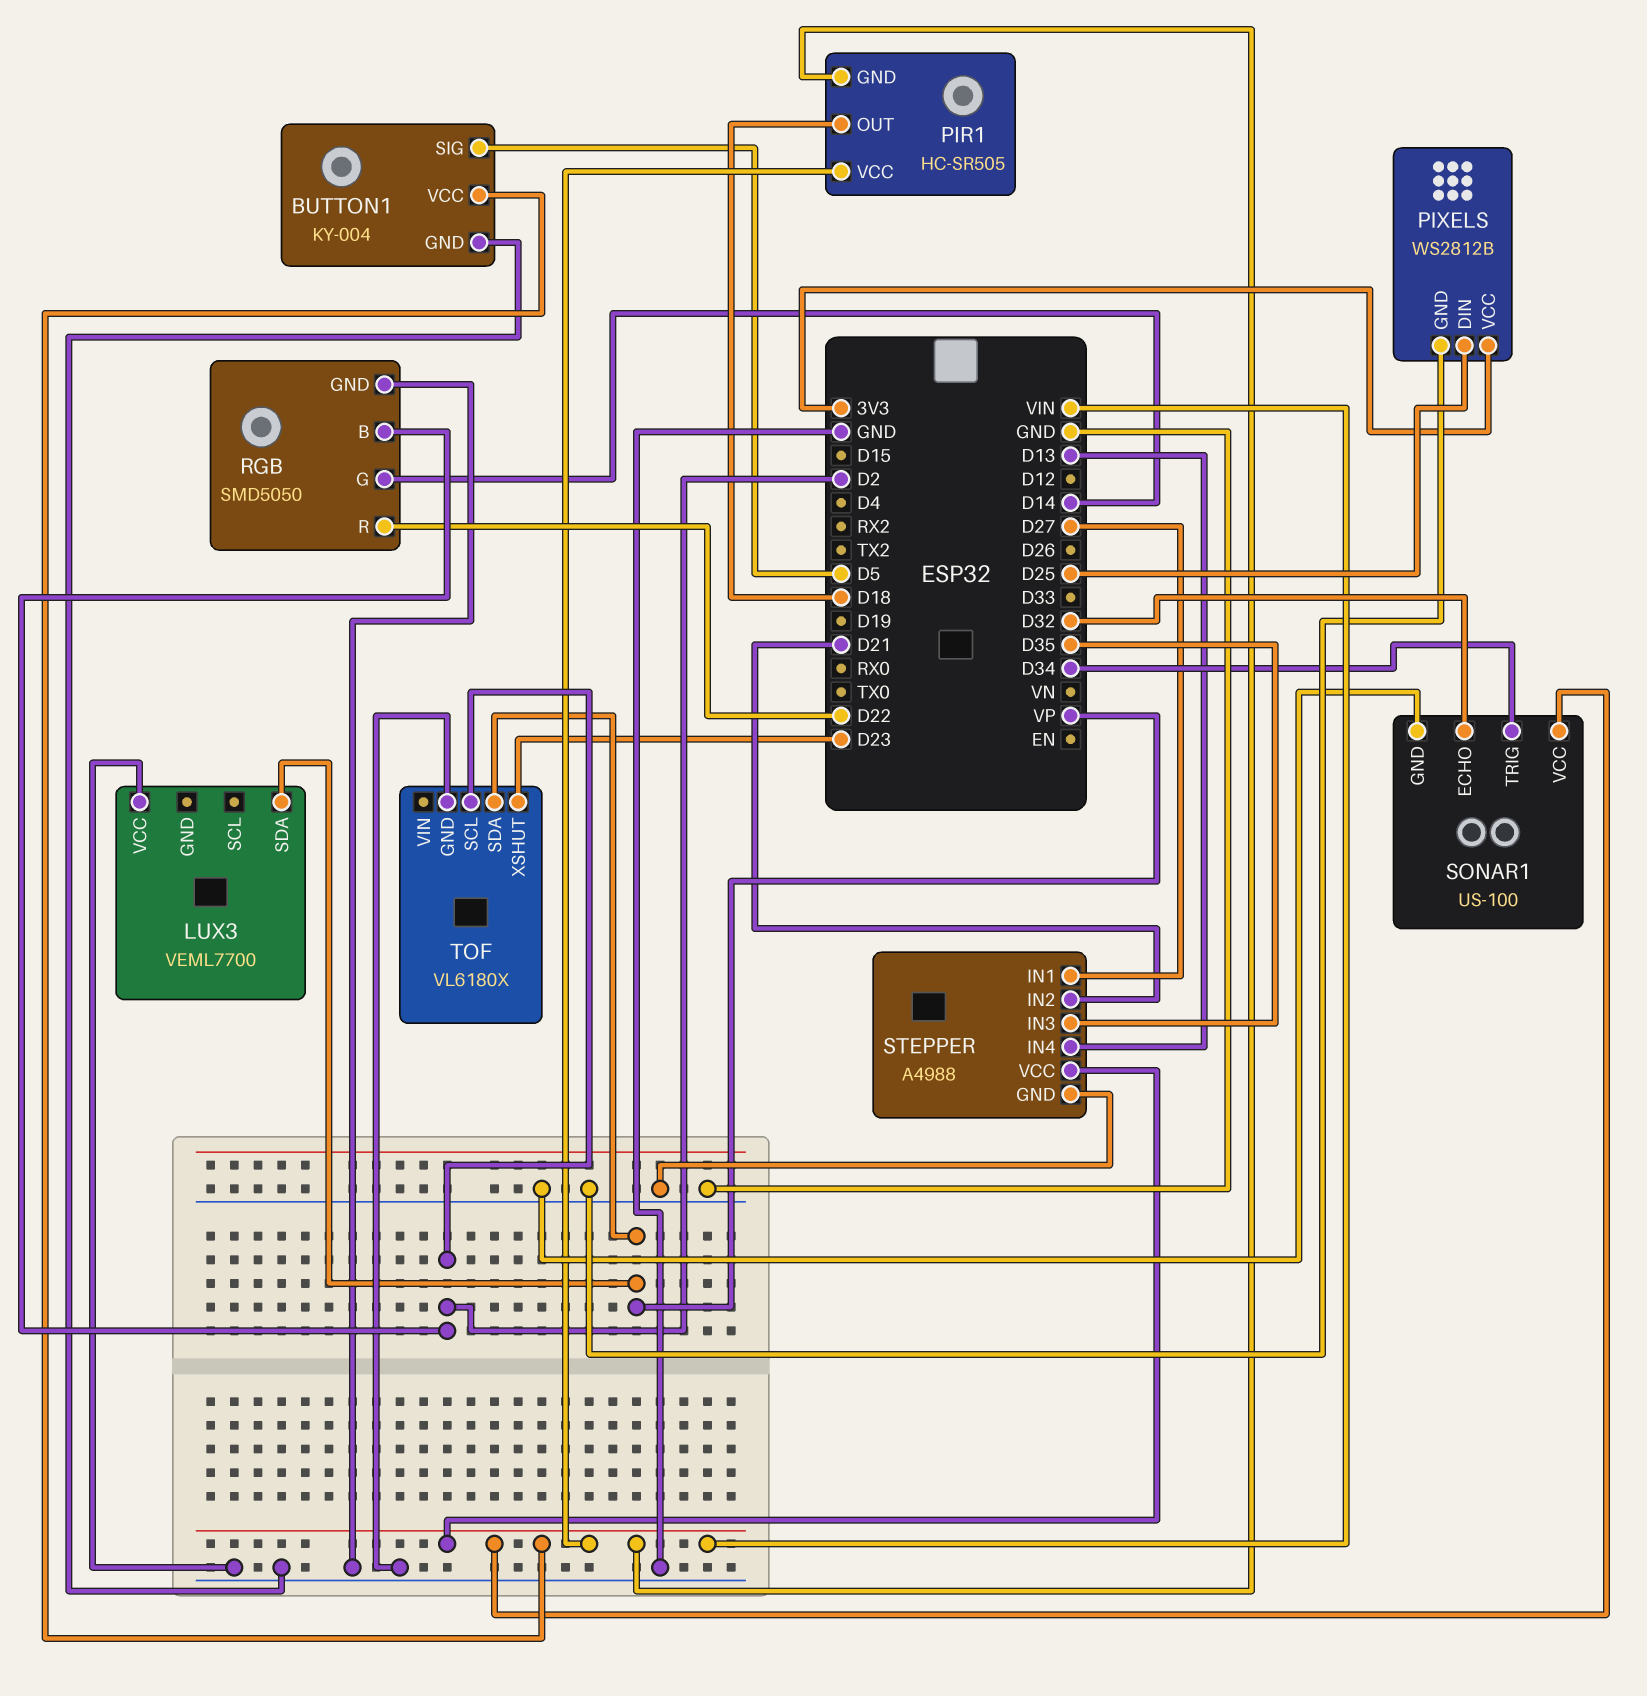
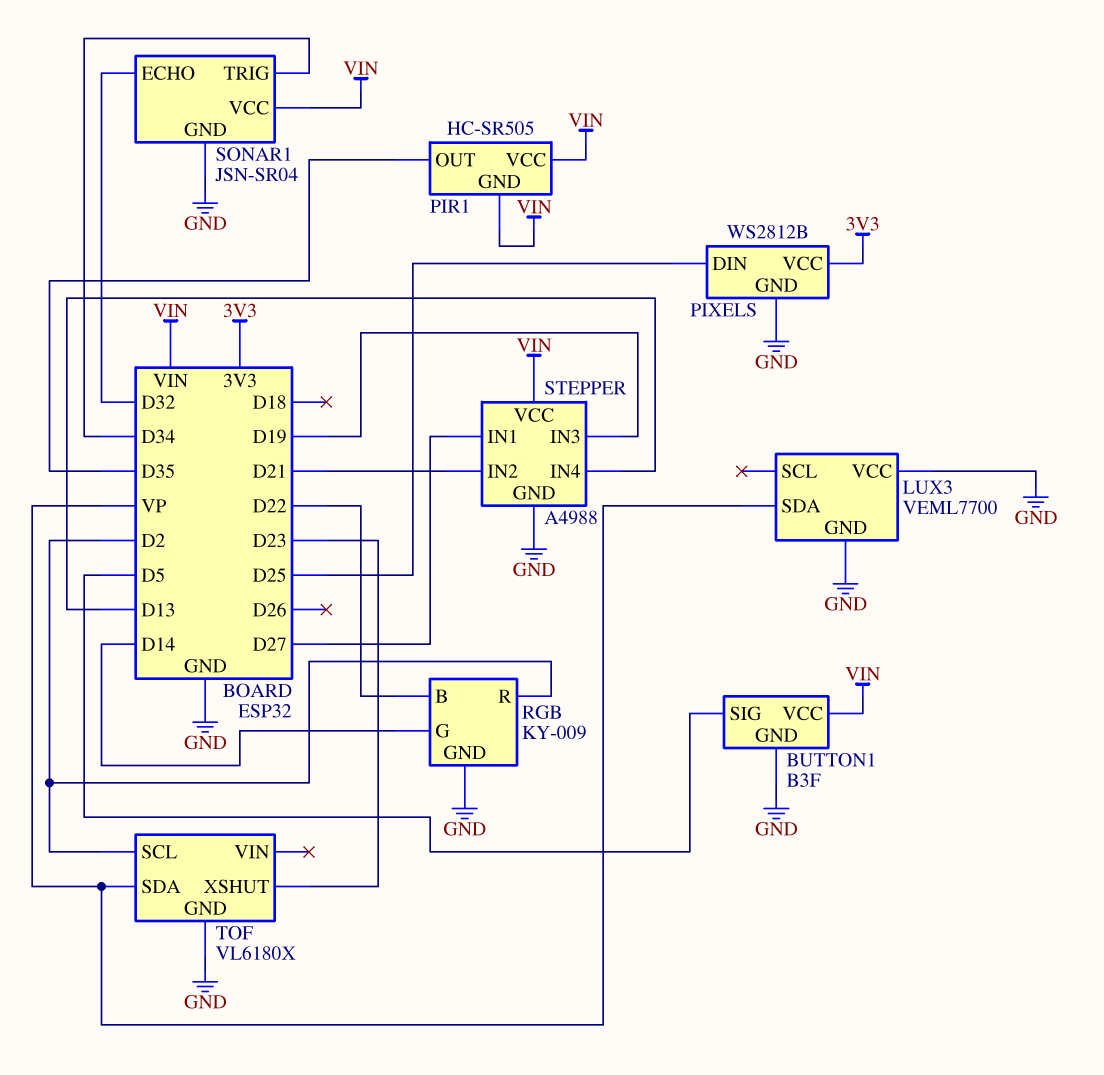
BUTTON1: KY-004 -> B3F
LUX3 pin GND: none -> GND
PIR1 pin OUT: D18 -> D35
RGB: SMD5050 -> KY-009
RGB pin B: D2 -> D22
RGB pin R: D22 -> D2
SONAR1: US-100 -> JSN-SR04
STEPPER pin IN3: D35 -> D19

